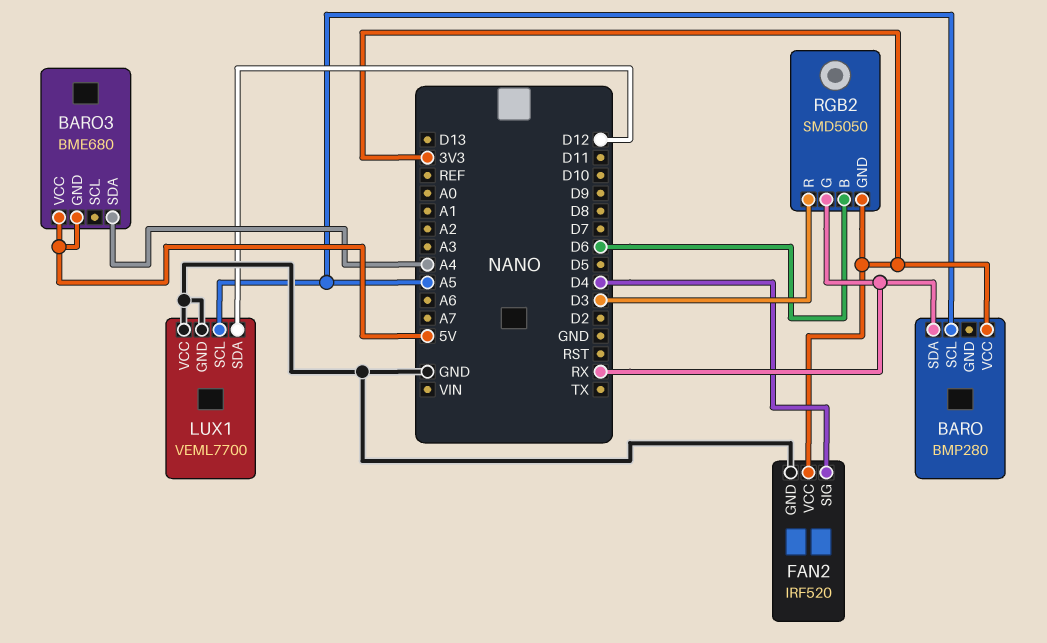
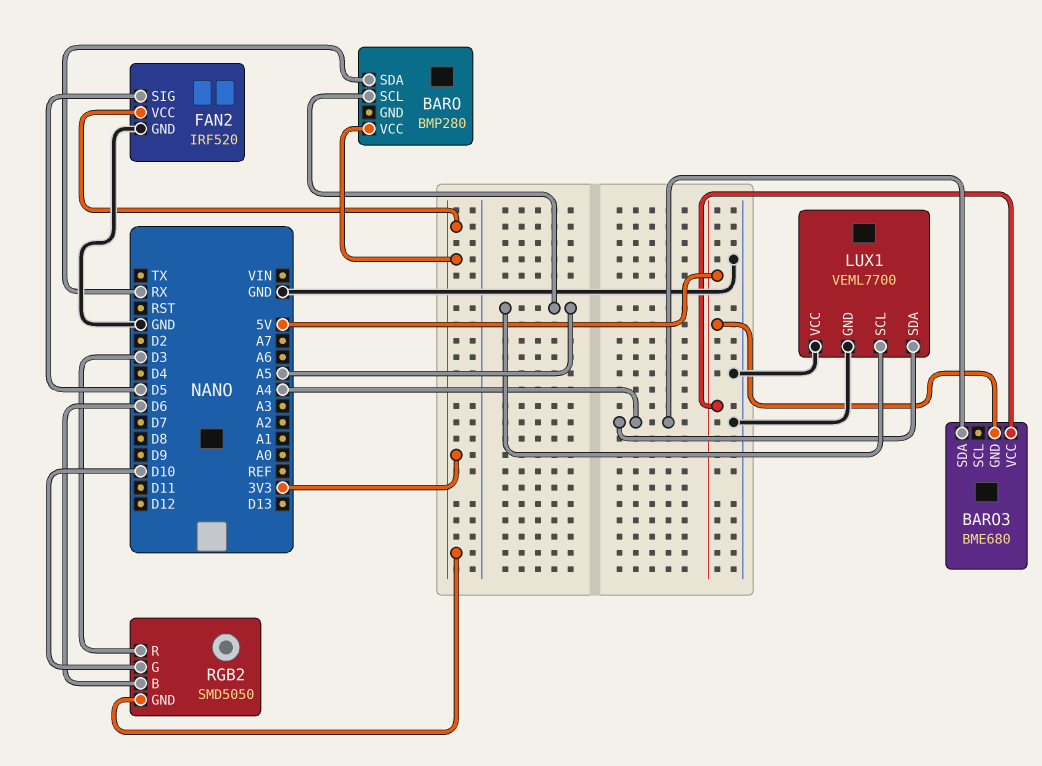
FAN2 pin SIG: D4 -> D5
LUX1 pin SDA: D12 -> A4
RGB2 pin G: RX -> D10

